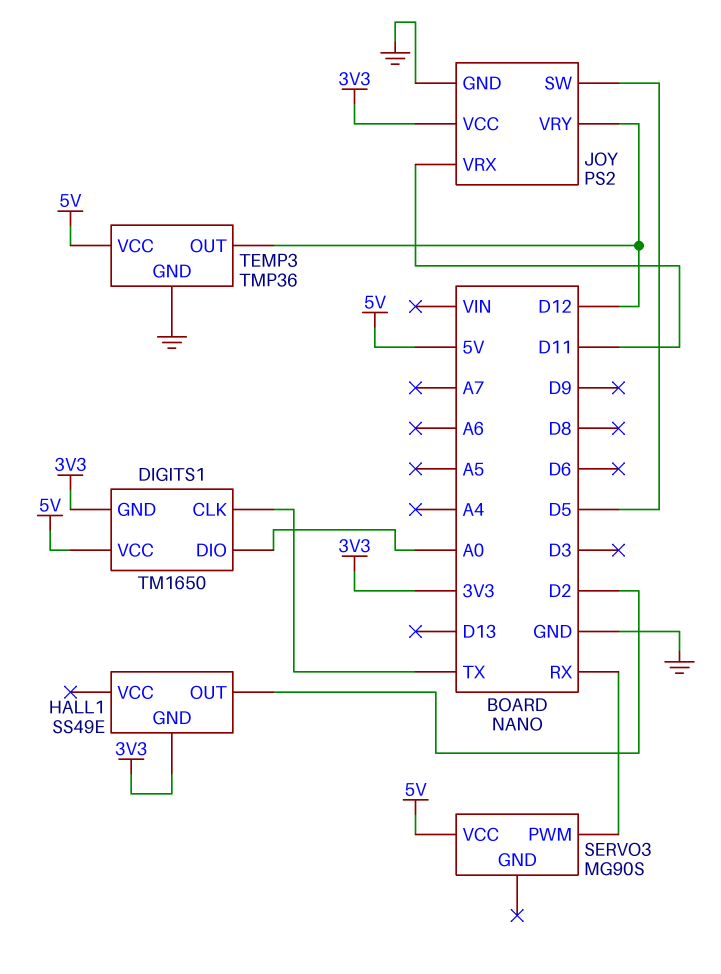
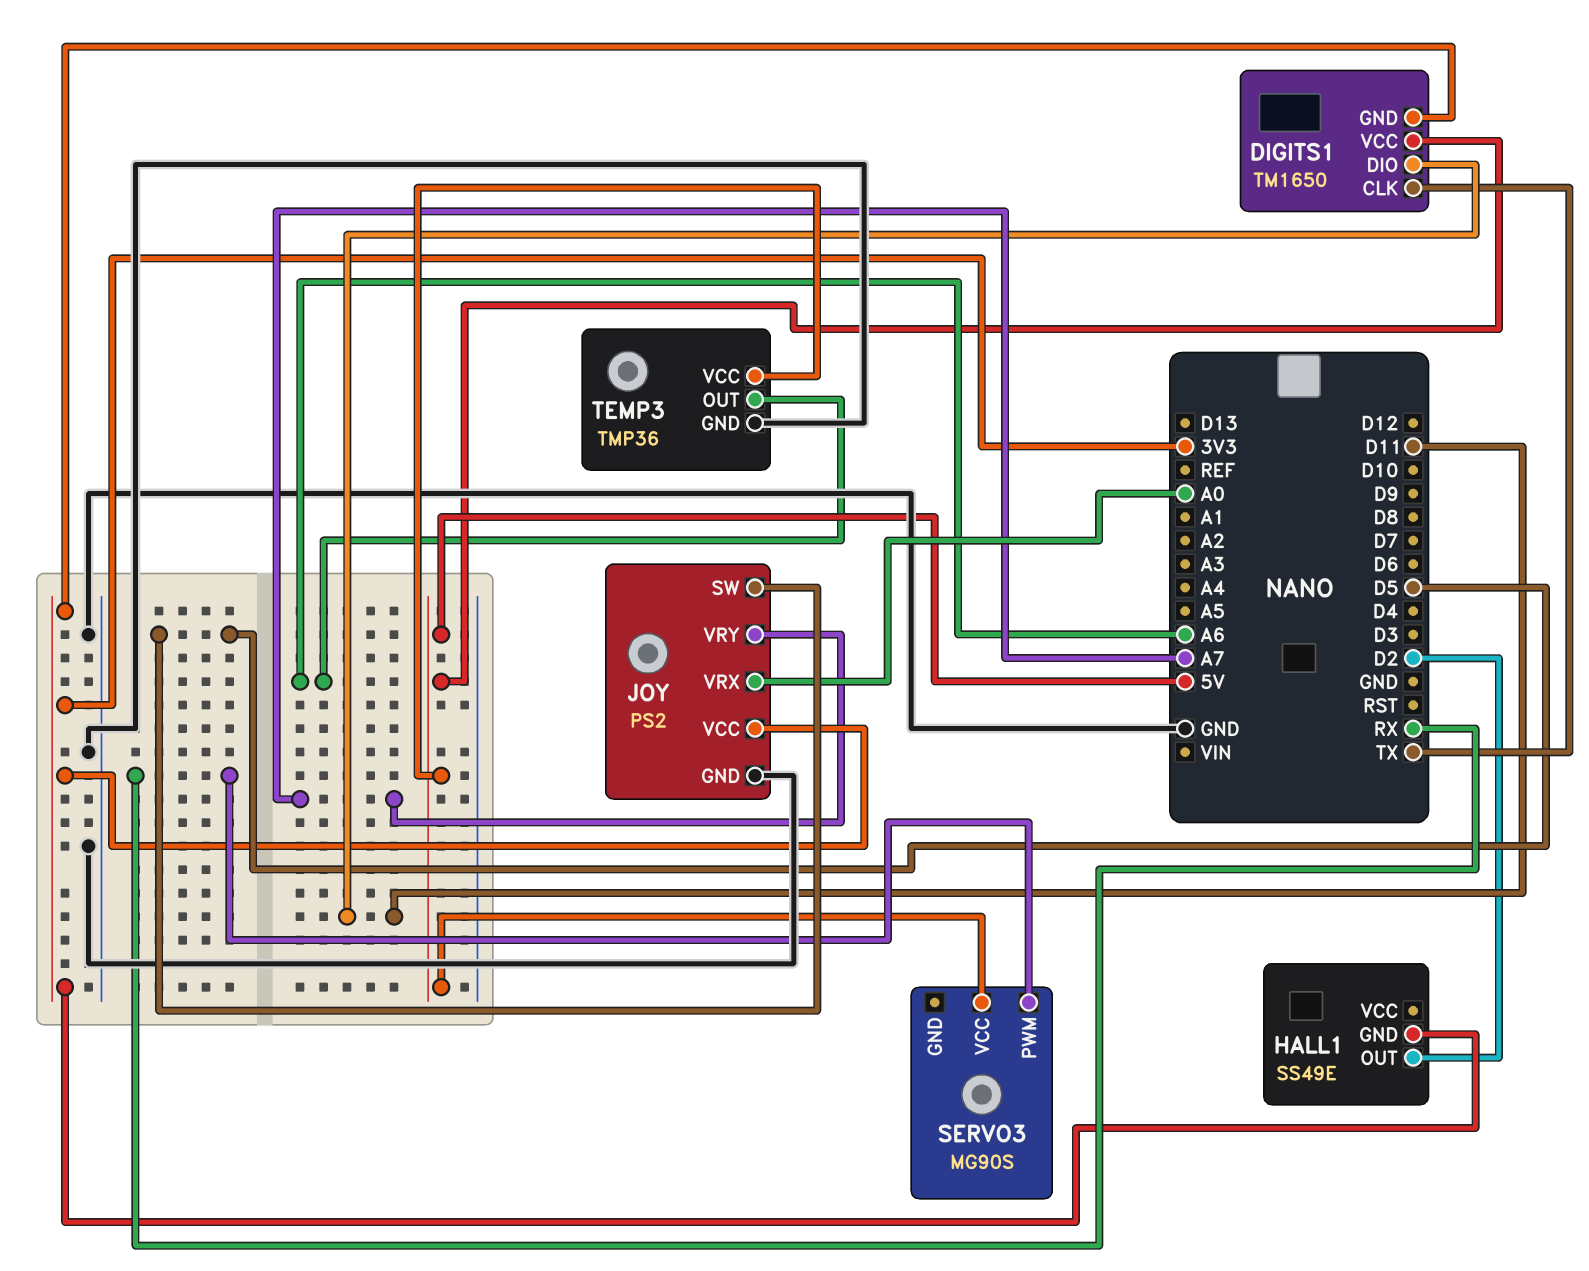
DIGITS1 pin DIO: A0 -> D11
JOY pin VRX: D11 -> A0
JOY pin VRY: D12 -> A7
TEMP3 pin OUT: D12 -> A6

